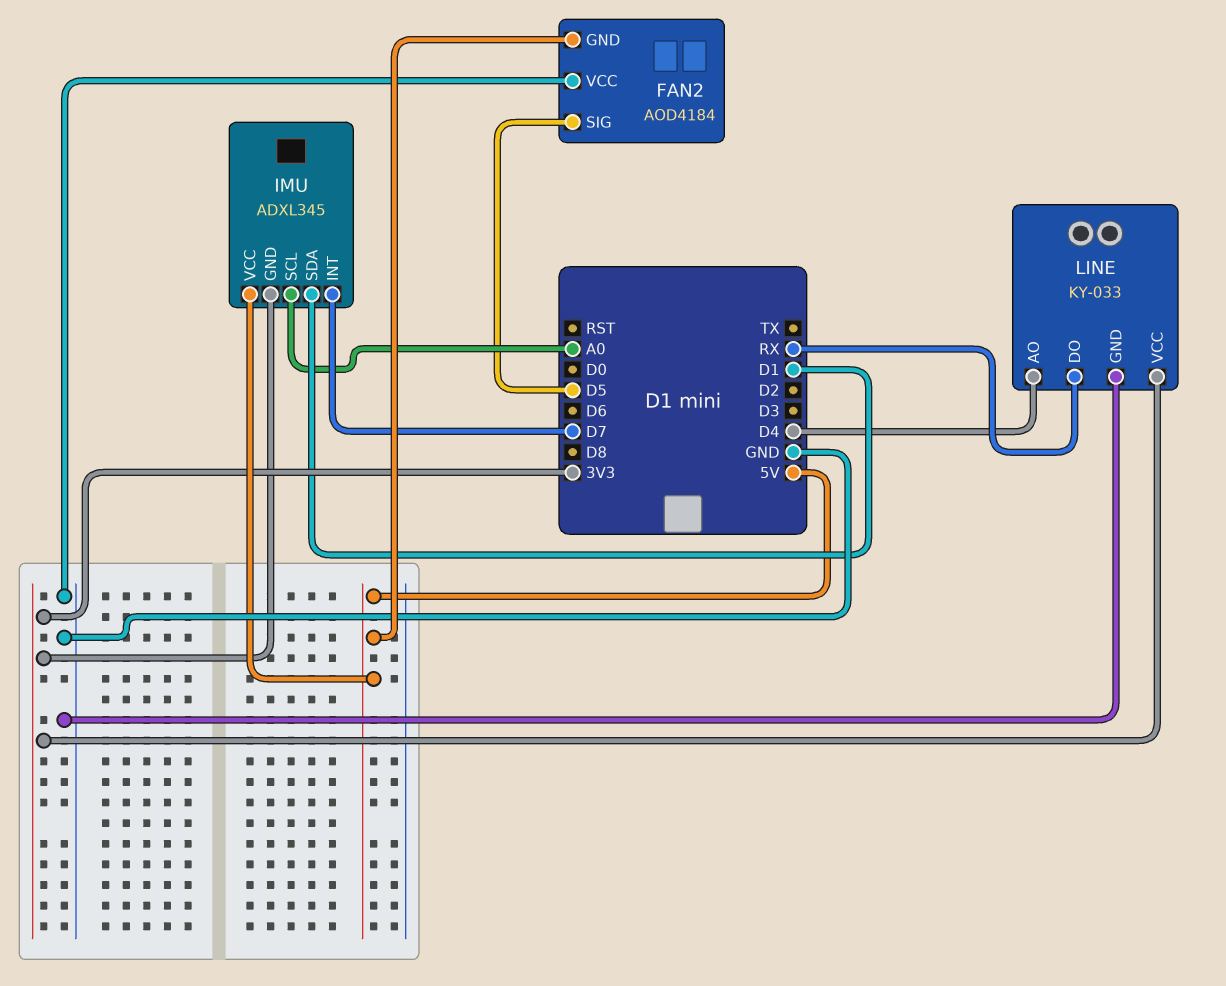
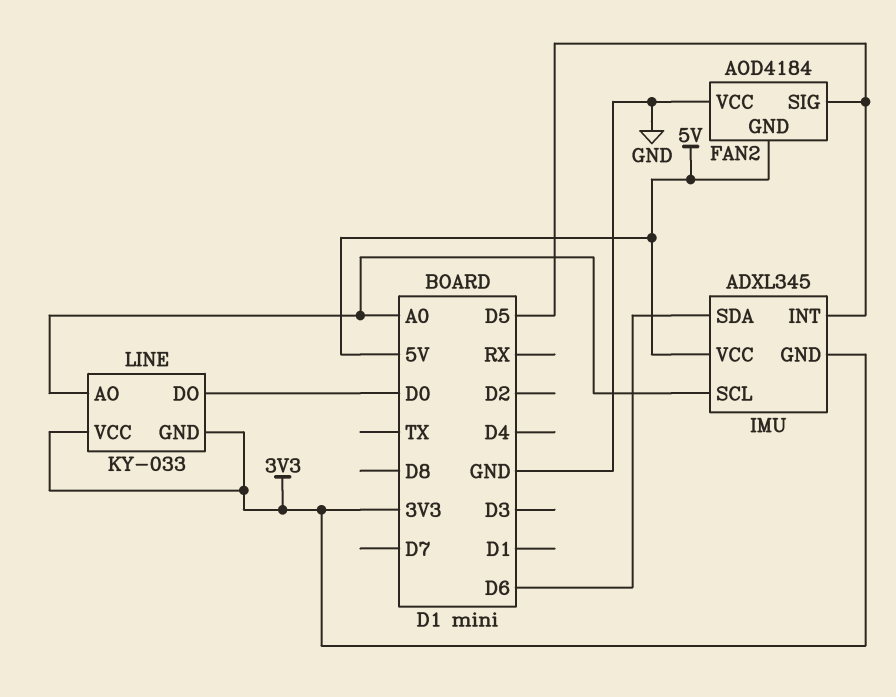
IMU pin INT: D7 -> D5
IMU pin SDA: D1 -> D6
LINE pin AO: D4 -> A0
LINE pin DO: RX -> D0
LINE pin GND: GND -> 3V3

